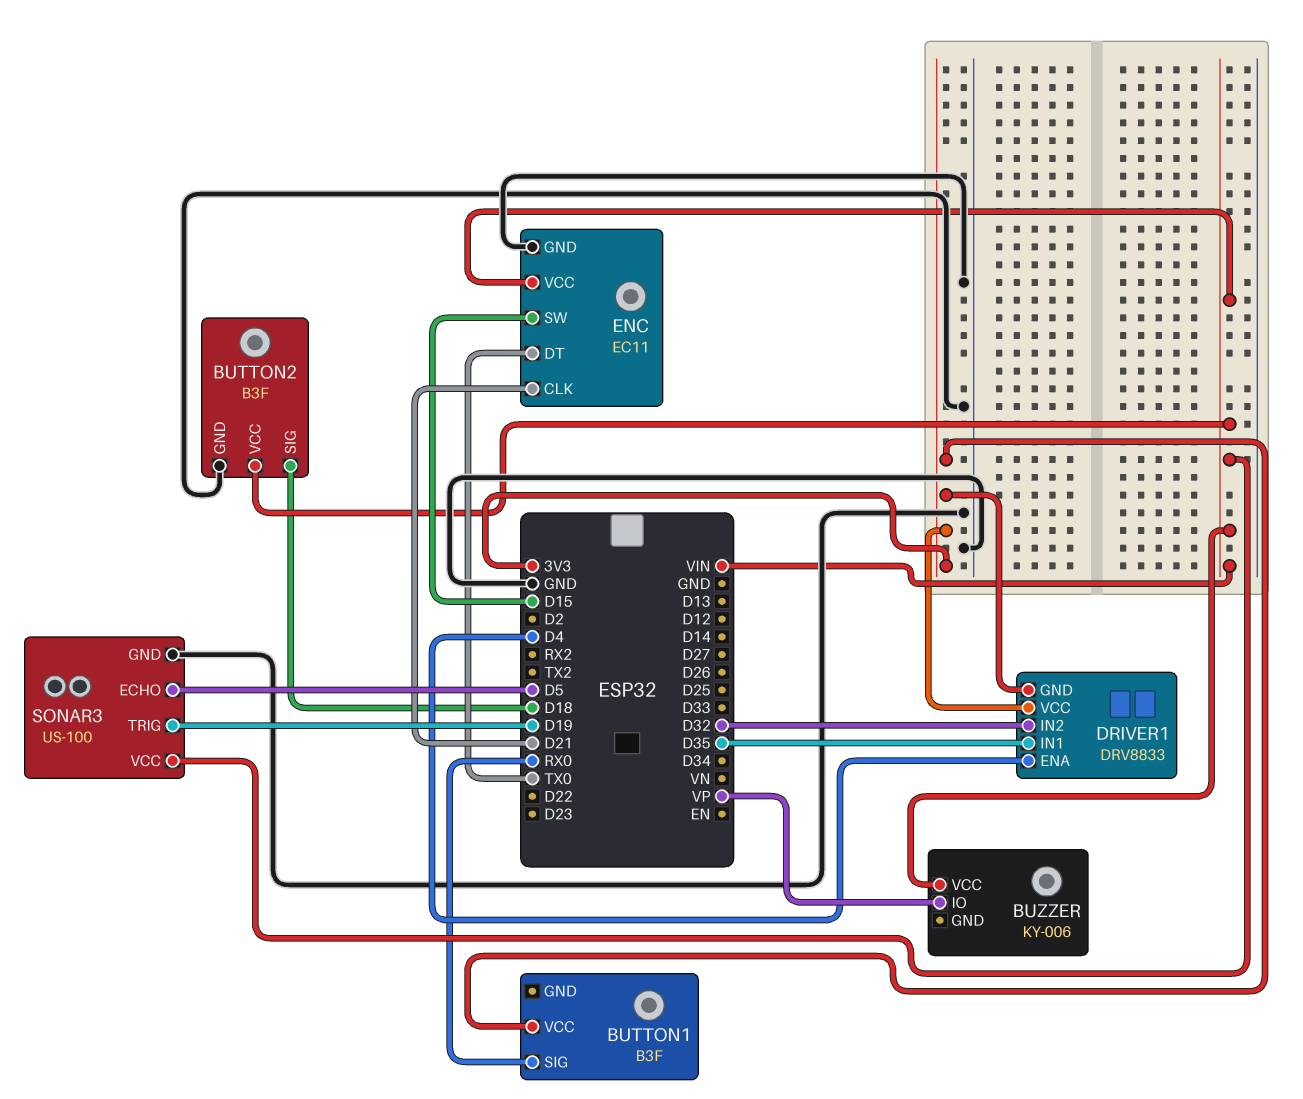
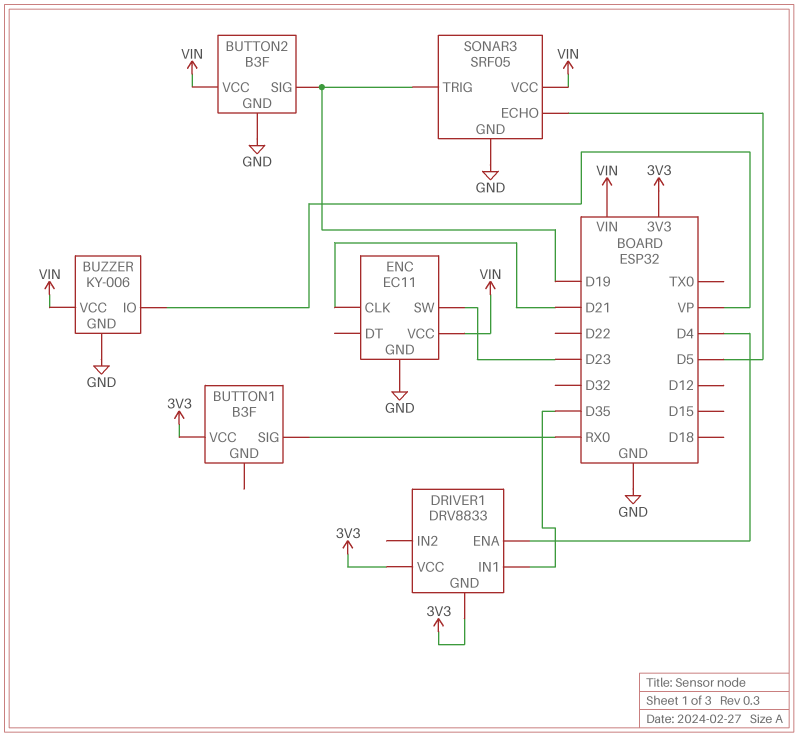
BUTTON2 pin SIG: D18 -> D19
BUZZER pin GND: none -> GND
DRIVER1 pin IN2: D32 -> none
ENC pin DT: TX0 -> none
ENC pin SW: D15 -> D23
SONAR3: US-100 -> SRF05

